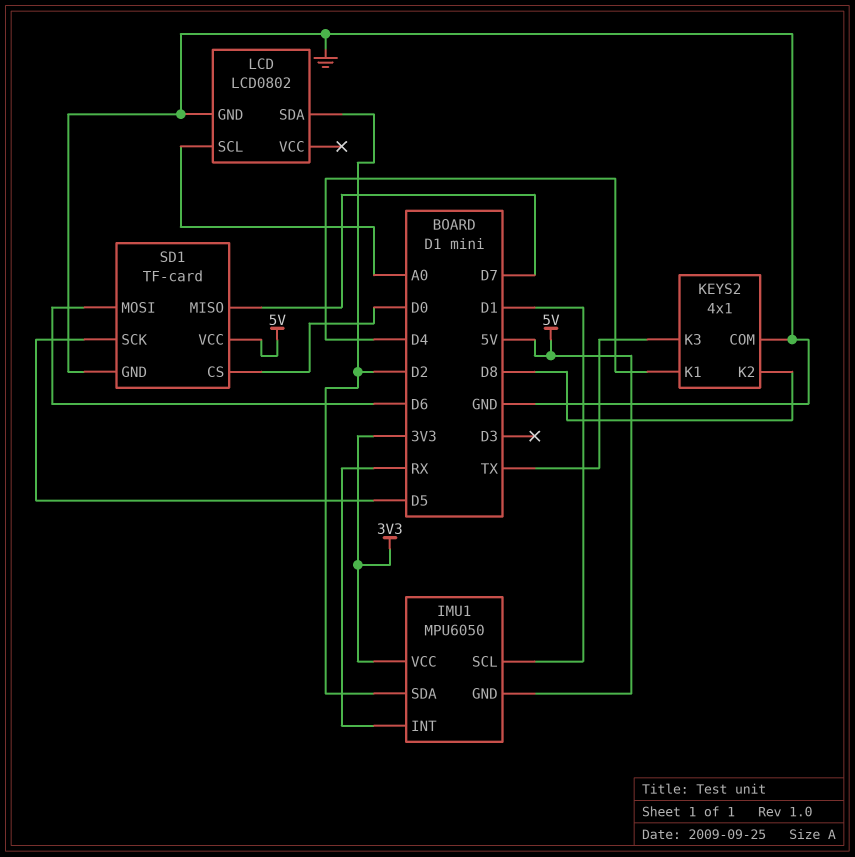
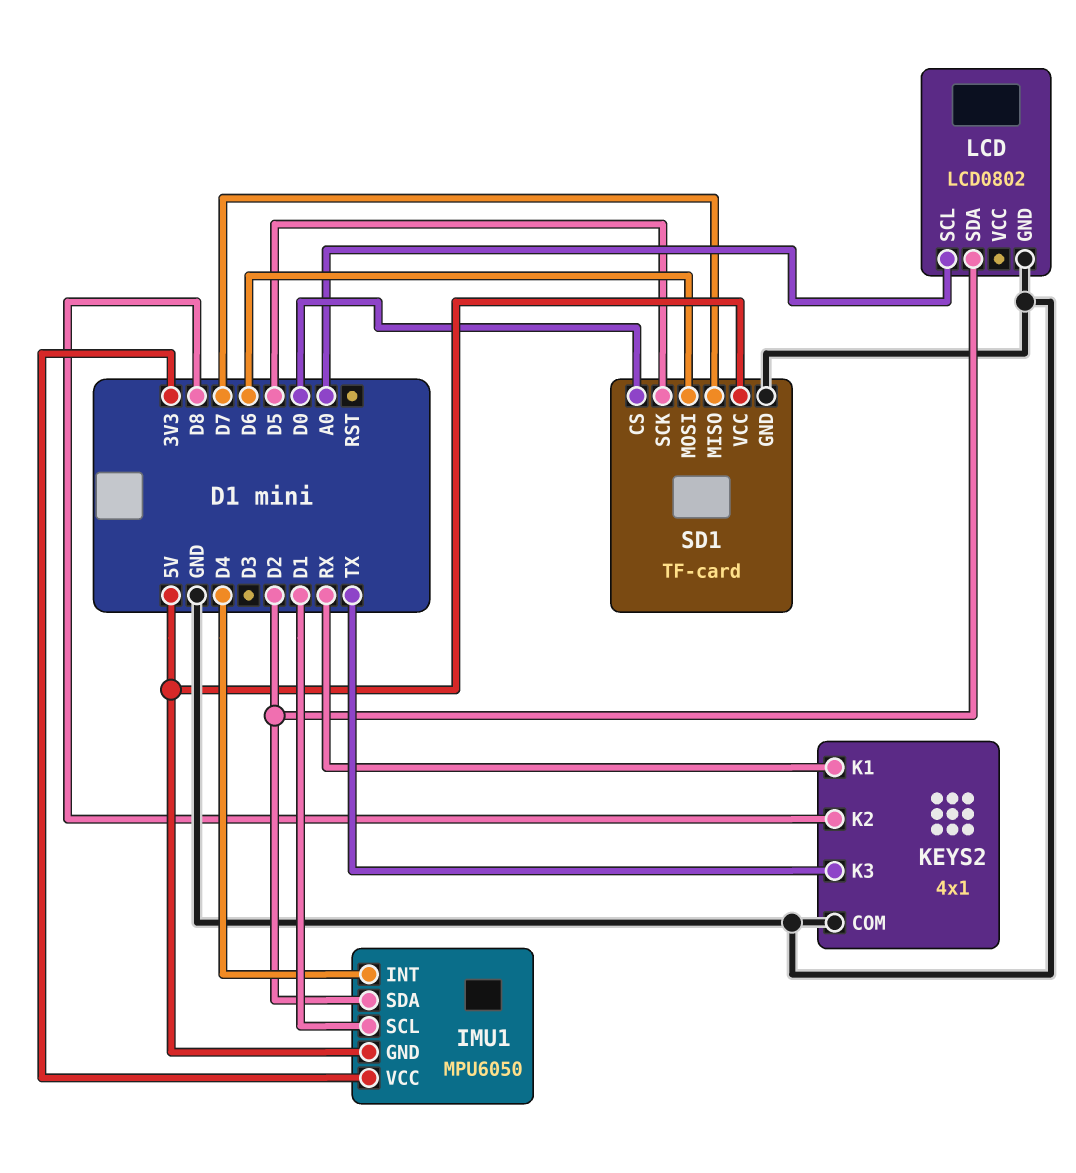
IMU1 pin INT: RX -> D4
KEYS2 pin K1: D4 -> RX

